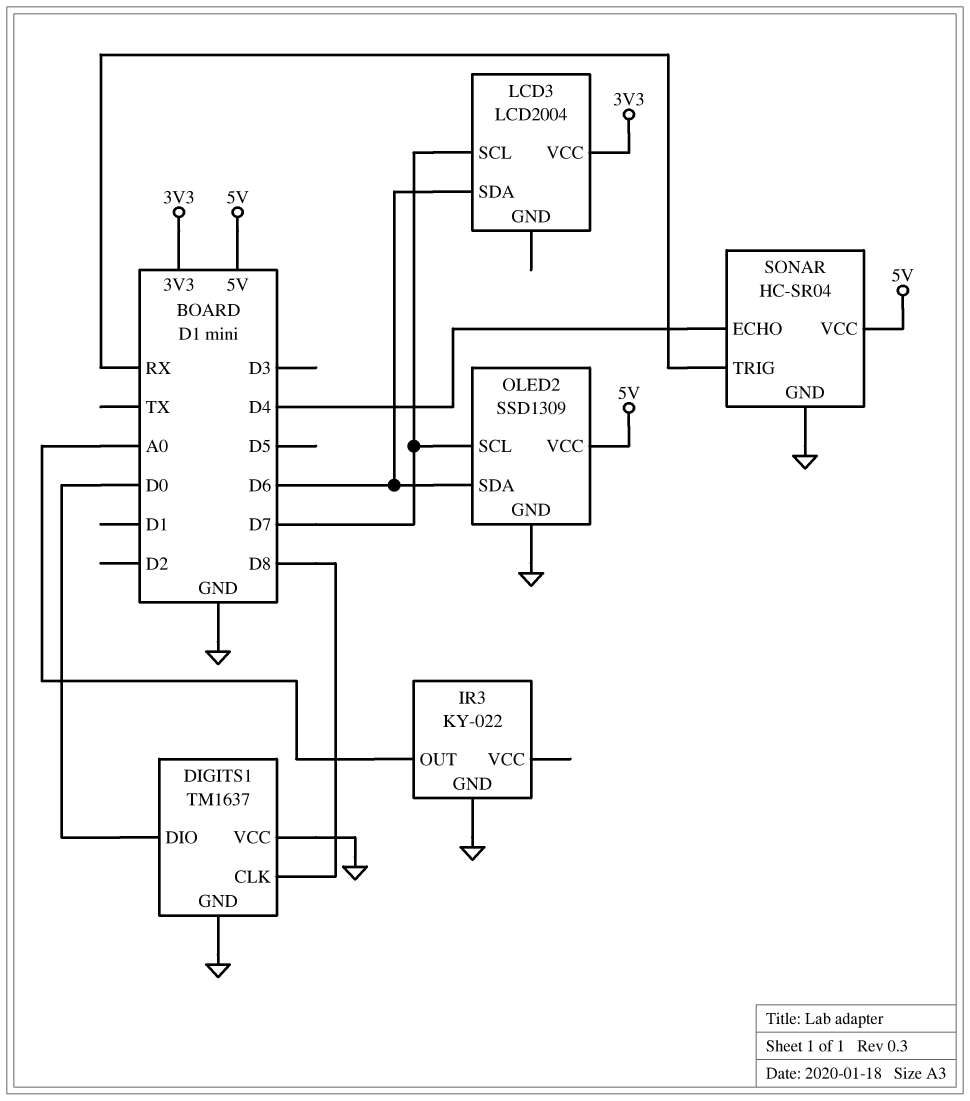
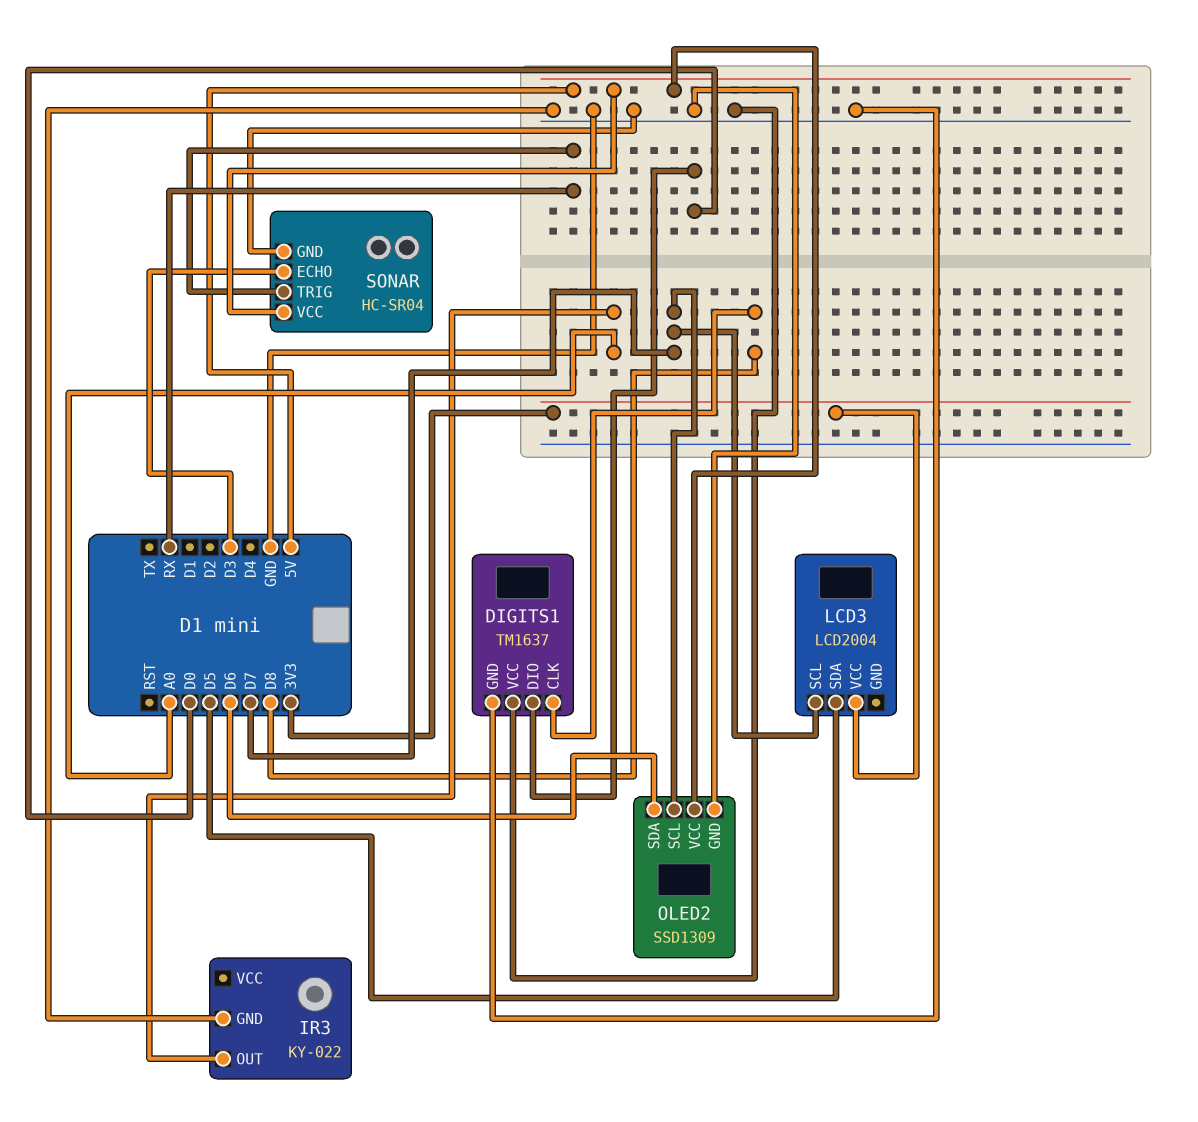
LCD3 pin SDA: D6 -> D5
SONAR pin ECHO: D4 -> D3

